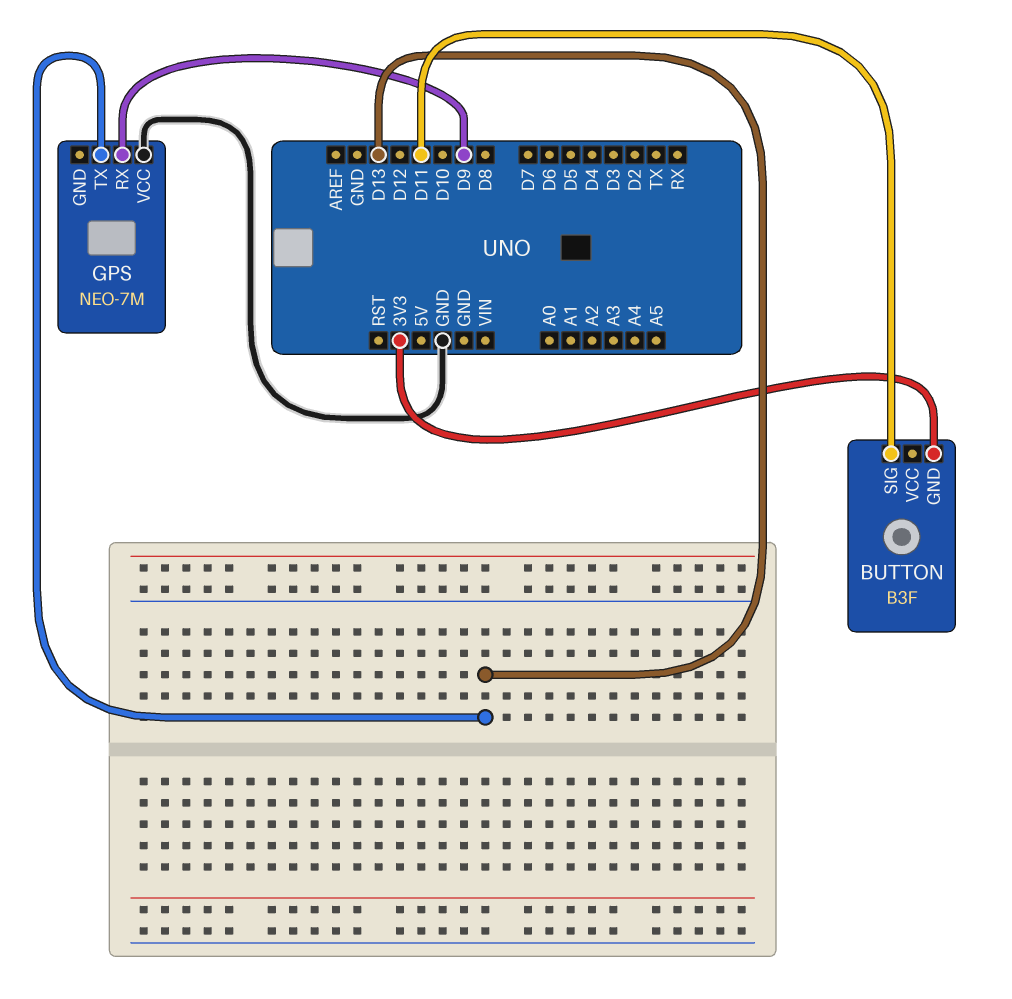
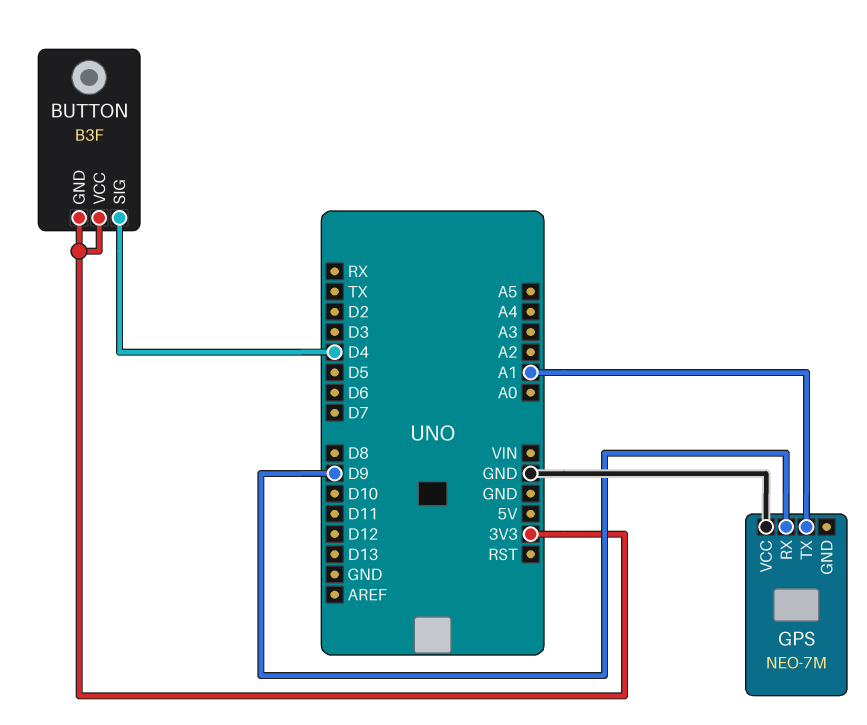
BUTTON pin SIG: D11 -> D4
BUTTON pin VCC: none -> 3V3
GPS pin TX: D13 -> A1

